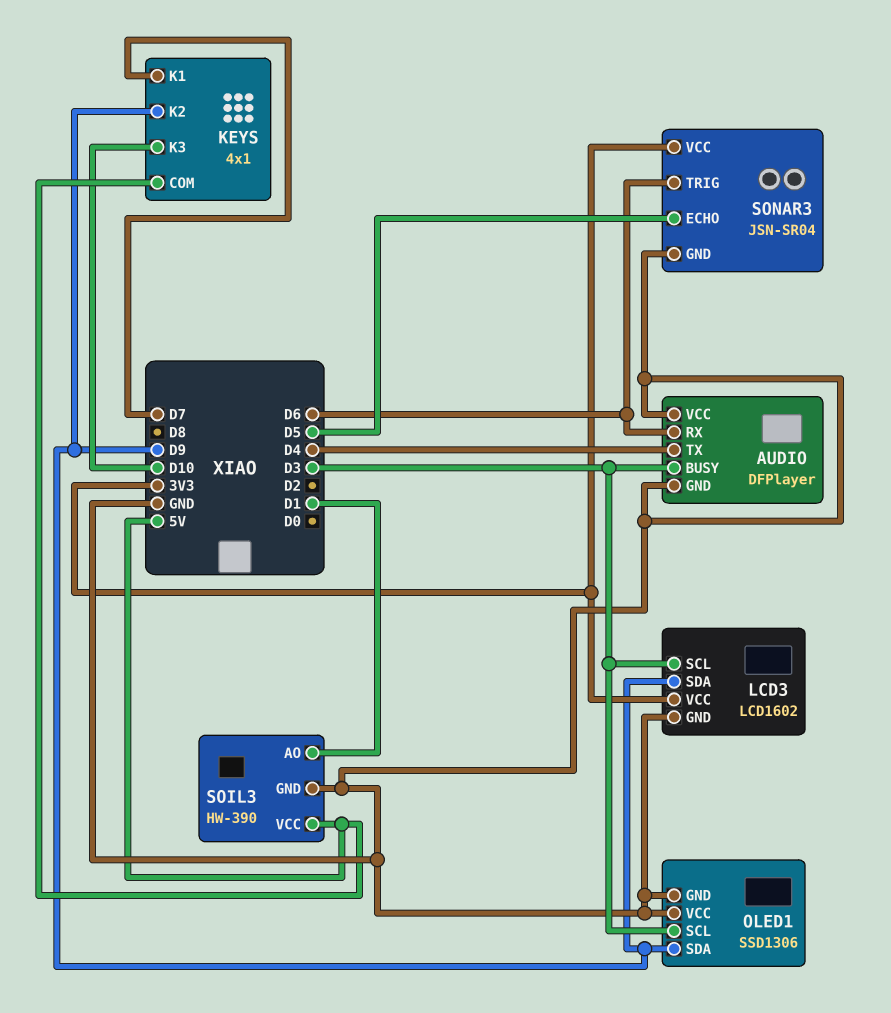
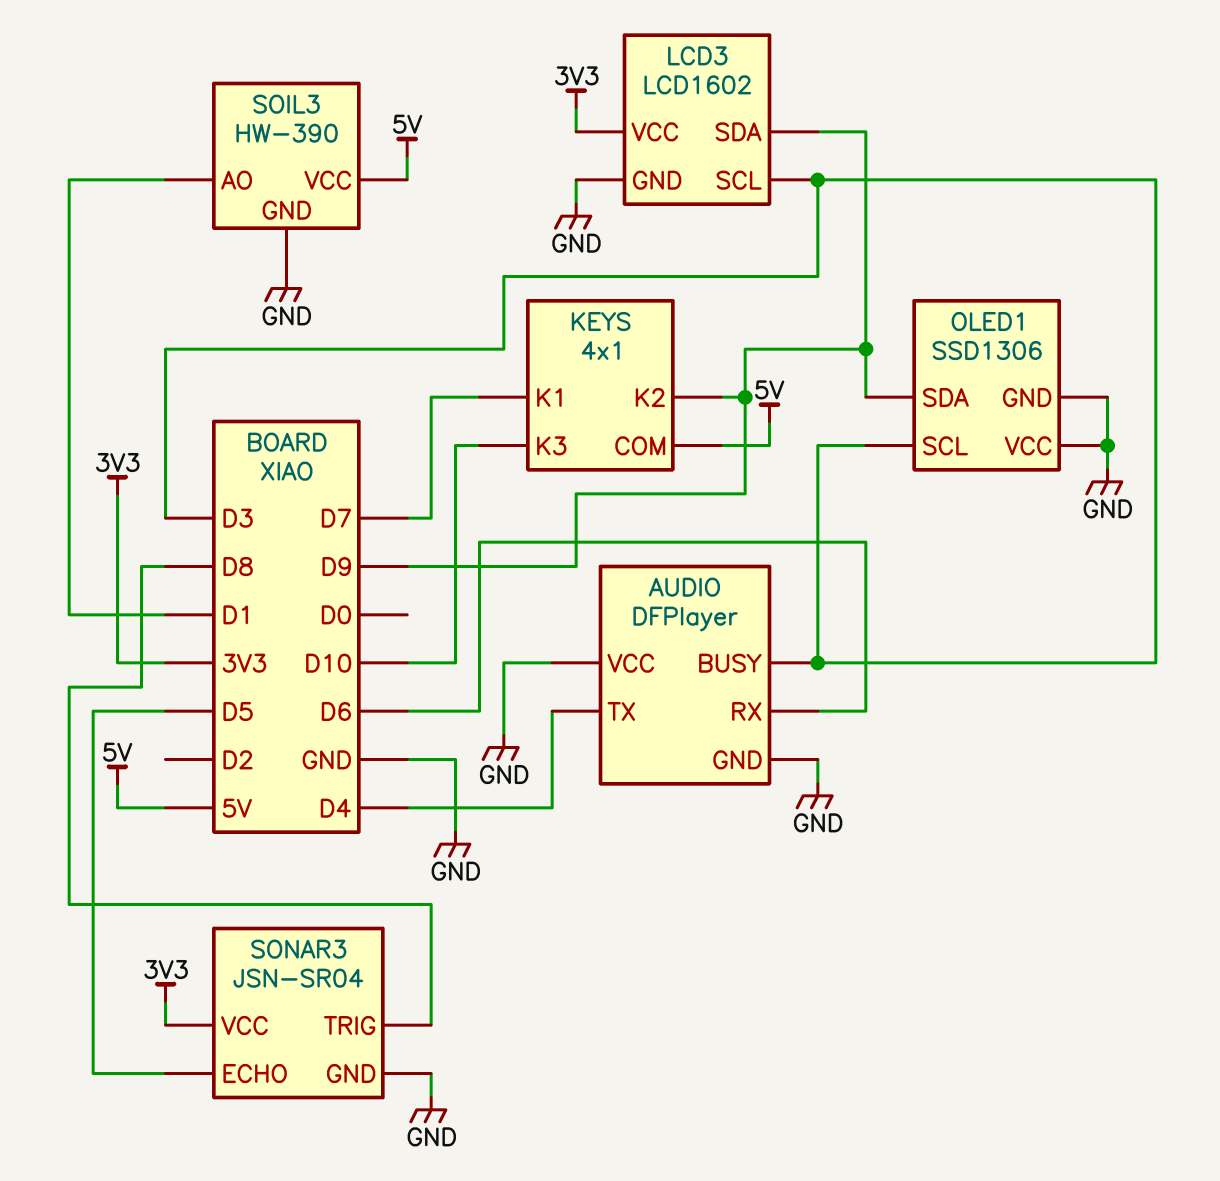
SONAR3 pin TRIG: D6 -> D8

